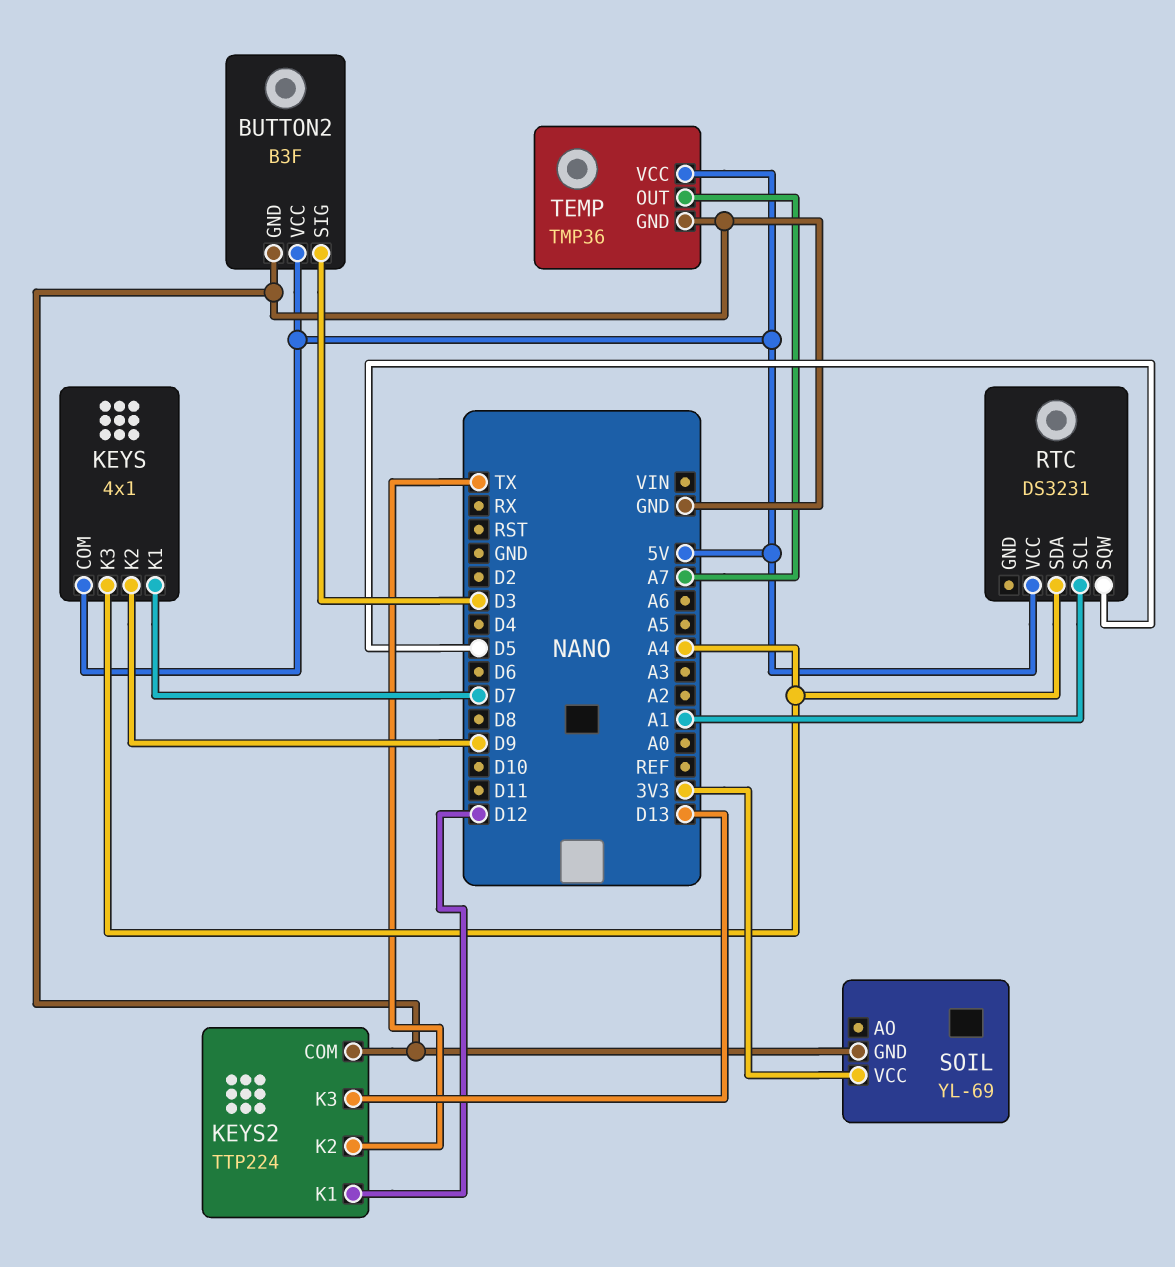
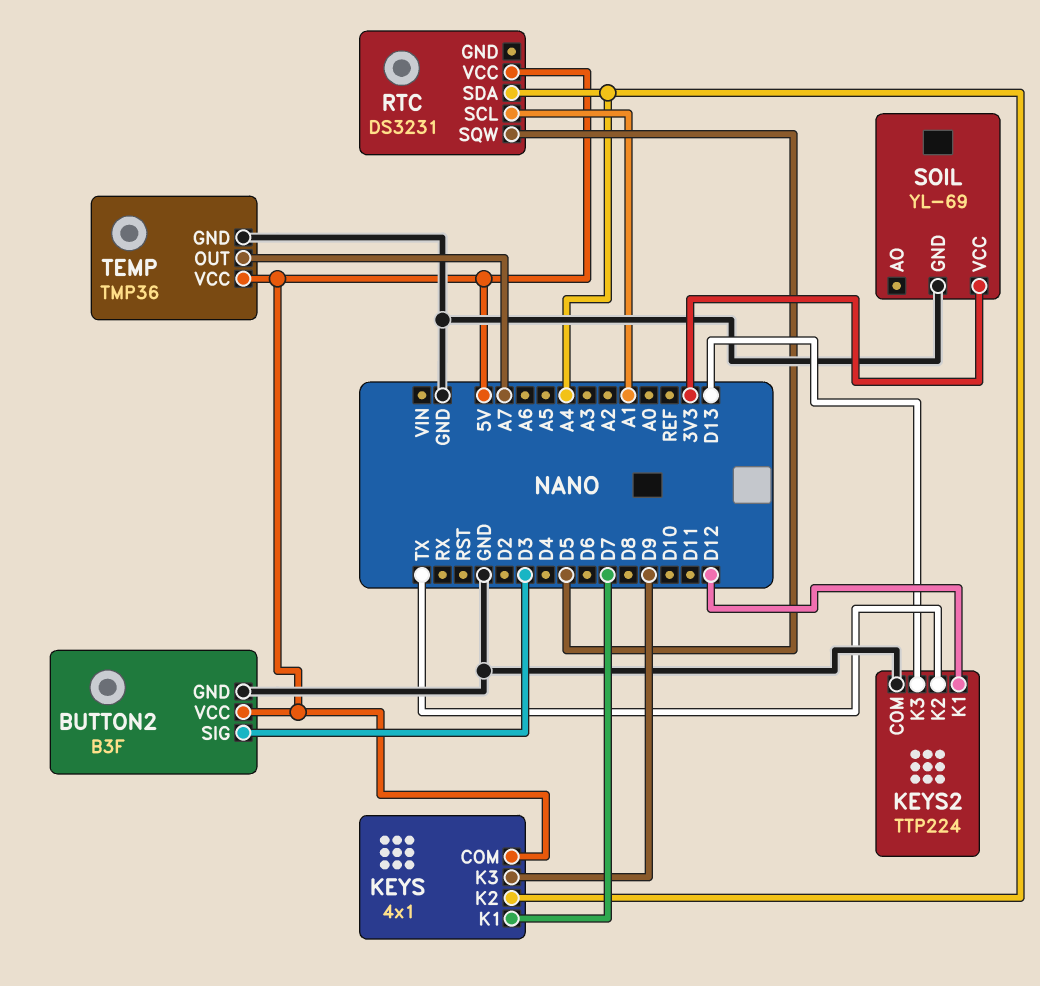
KEYS pin K2: D9 -> A4
KEYS pin K3: A4 -> D9

